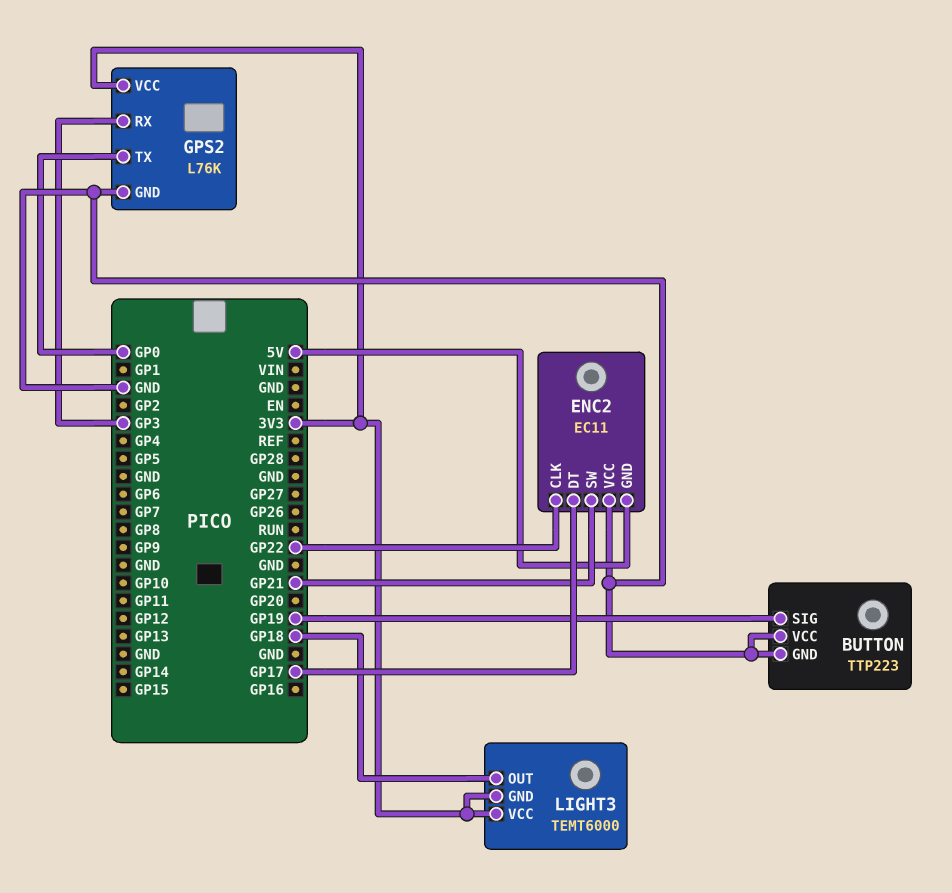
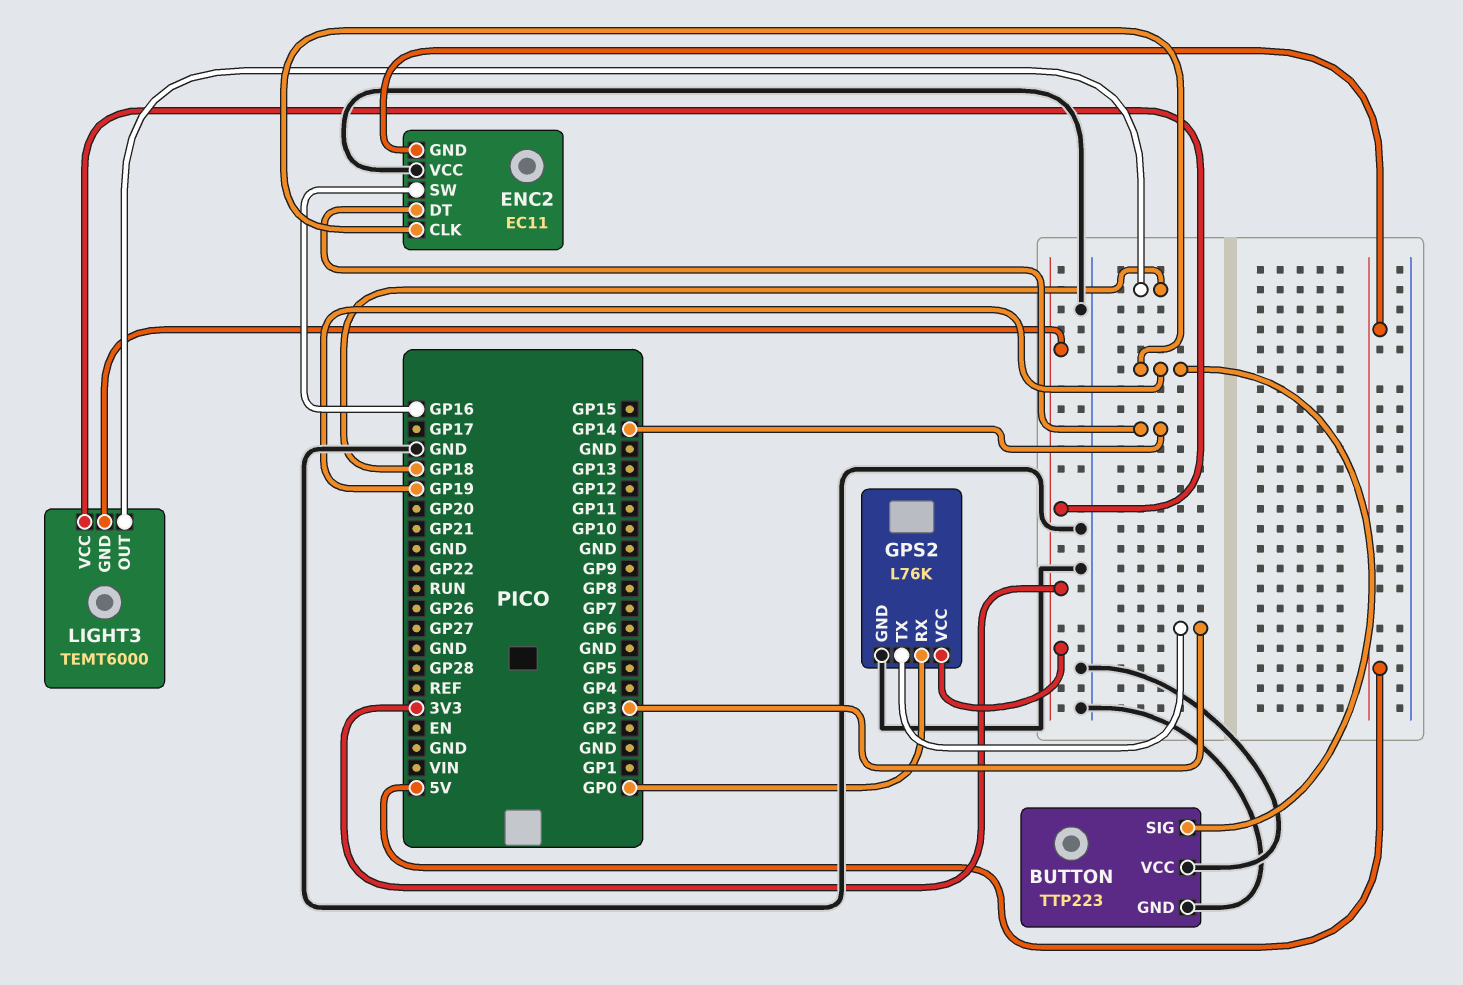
ENC2 pin CLK: GP22 -> GP19
ENC2 pin DT: GP17 -> GP14
ENC2 pin SW: GP21 -> GP16
GPS2 pin RX: GP3 -> GP0
GPS2 pin TX: GP0 -> GP3

